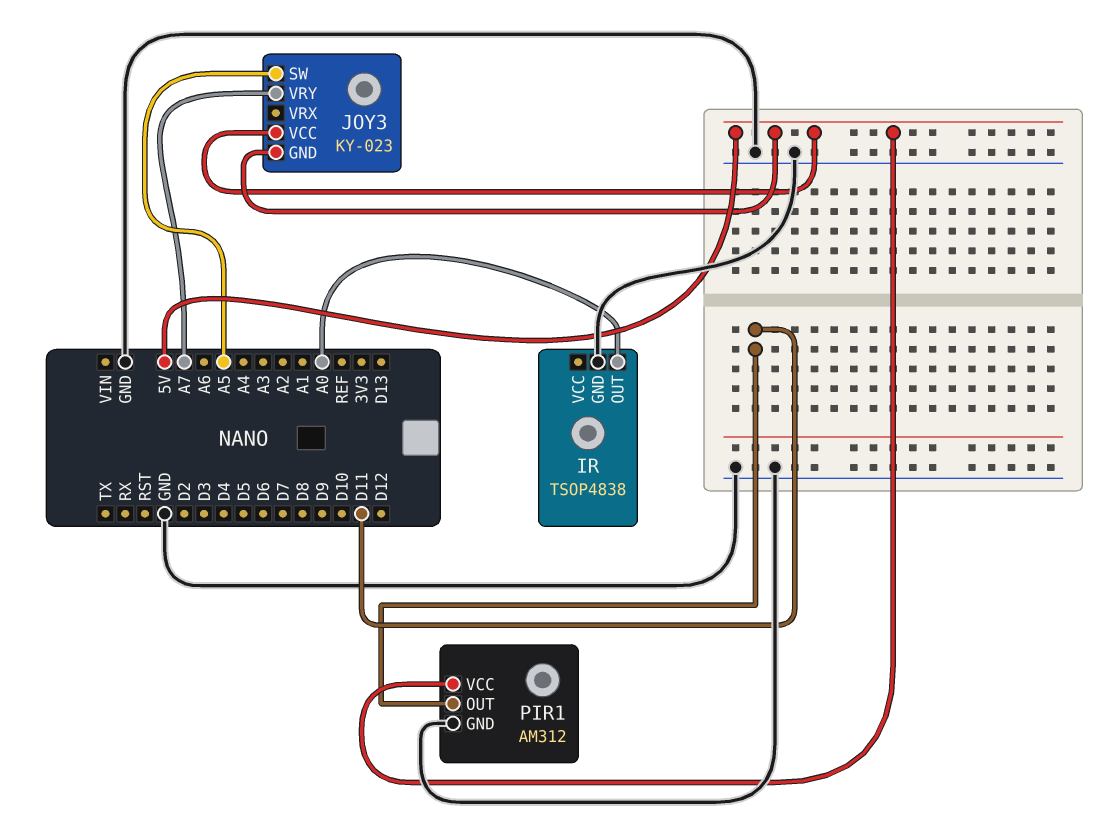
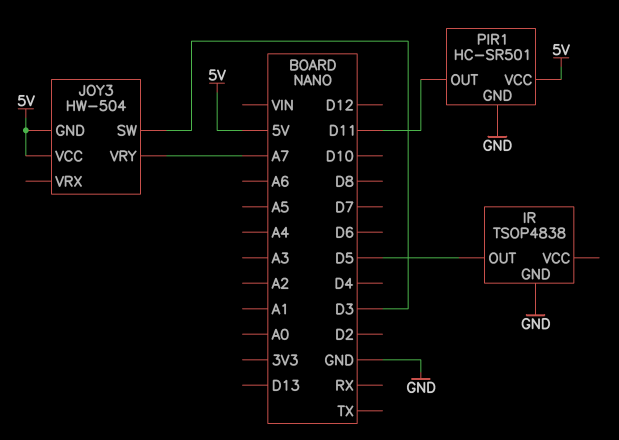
IR pin OUT: A0 -> D5
JOY3: KY-023 -> HW-504
JOY3 pin SW: A5 -> D3
PIR1: AM312 -> HC-SR501

